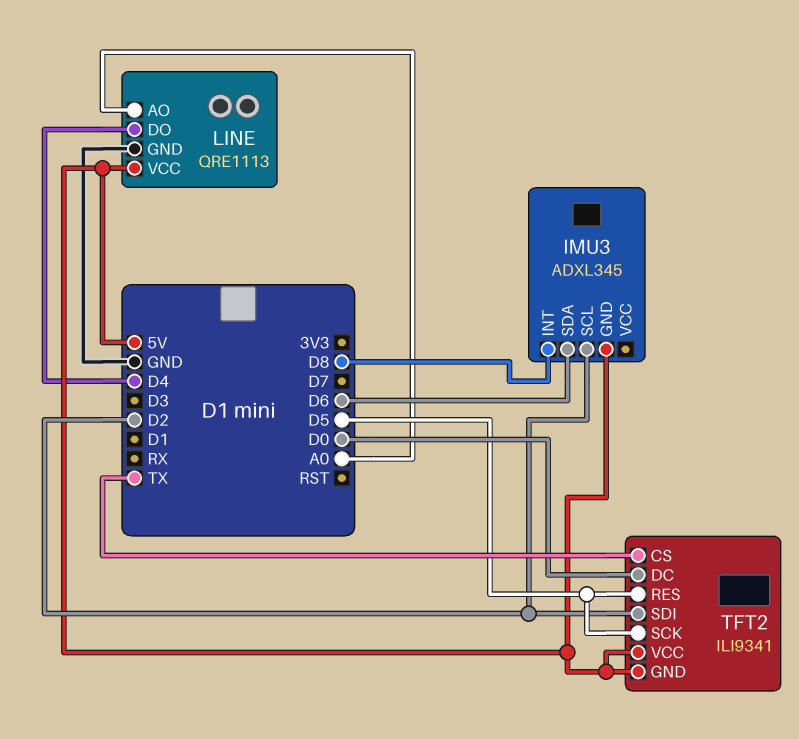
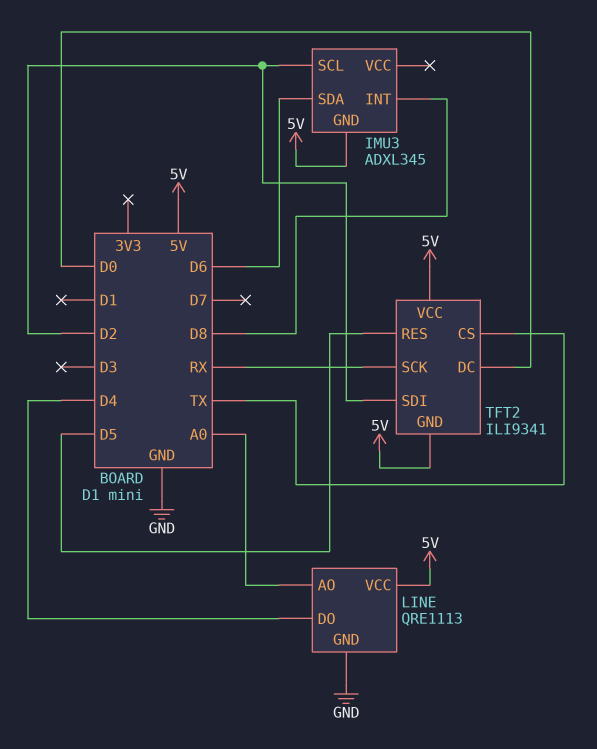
TFT2 pin SCK: D5 -> RX

